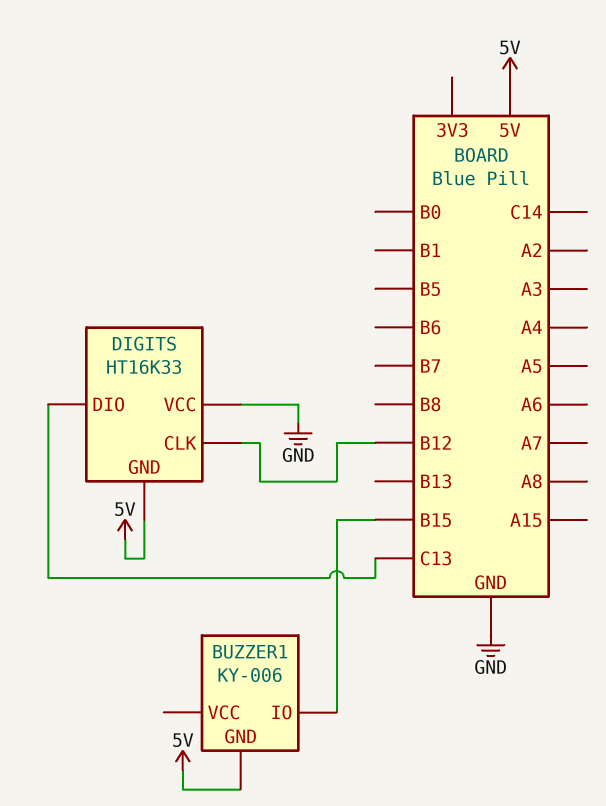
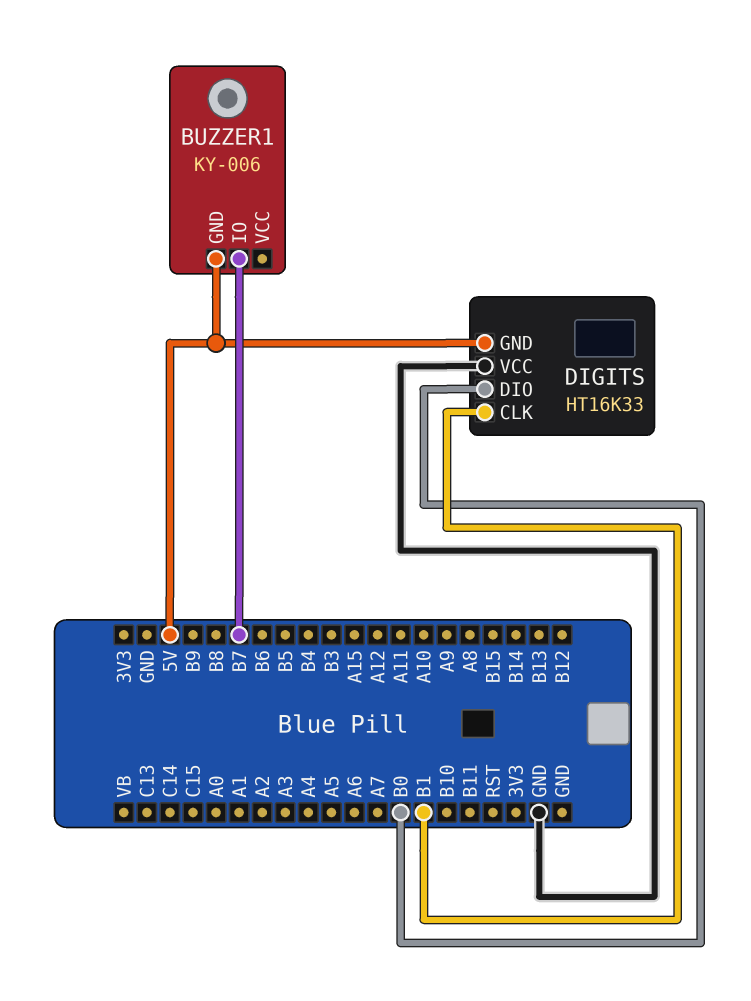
BUZZER1 pin IO: B15 -> B7
DIGITS pin CLK: B12 -> B1
DIGITS pin DIO: C13 -> B0

